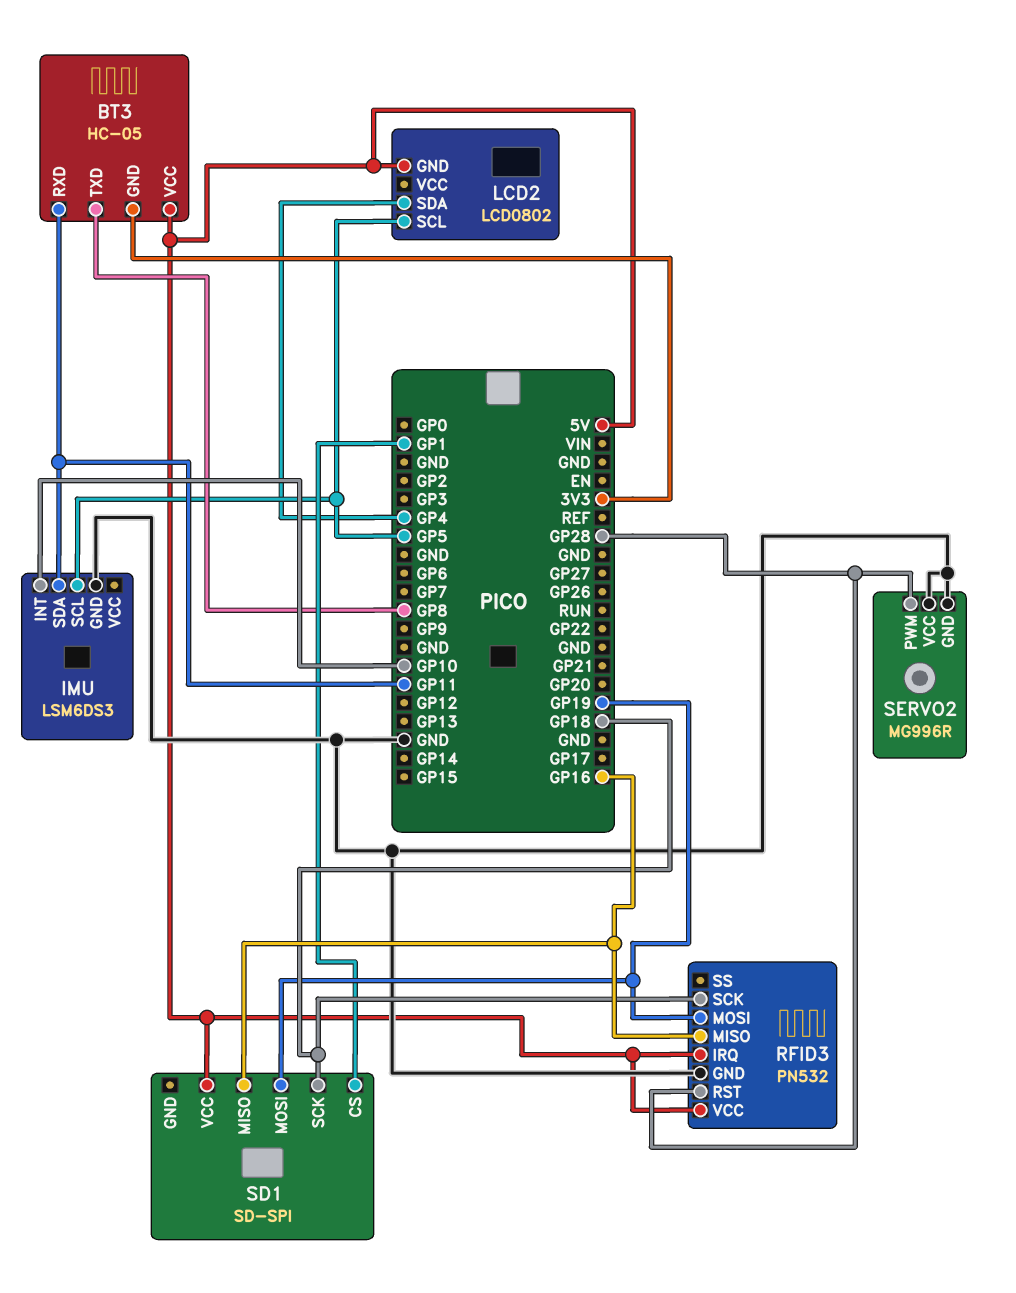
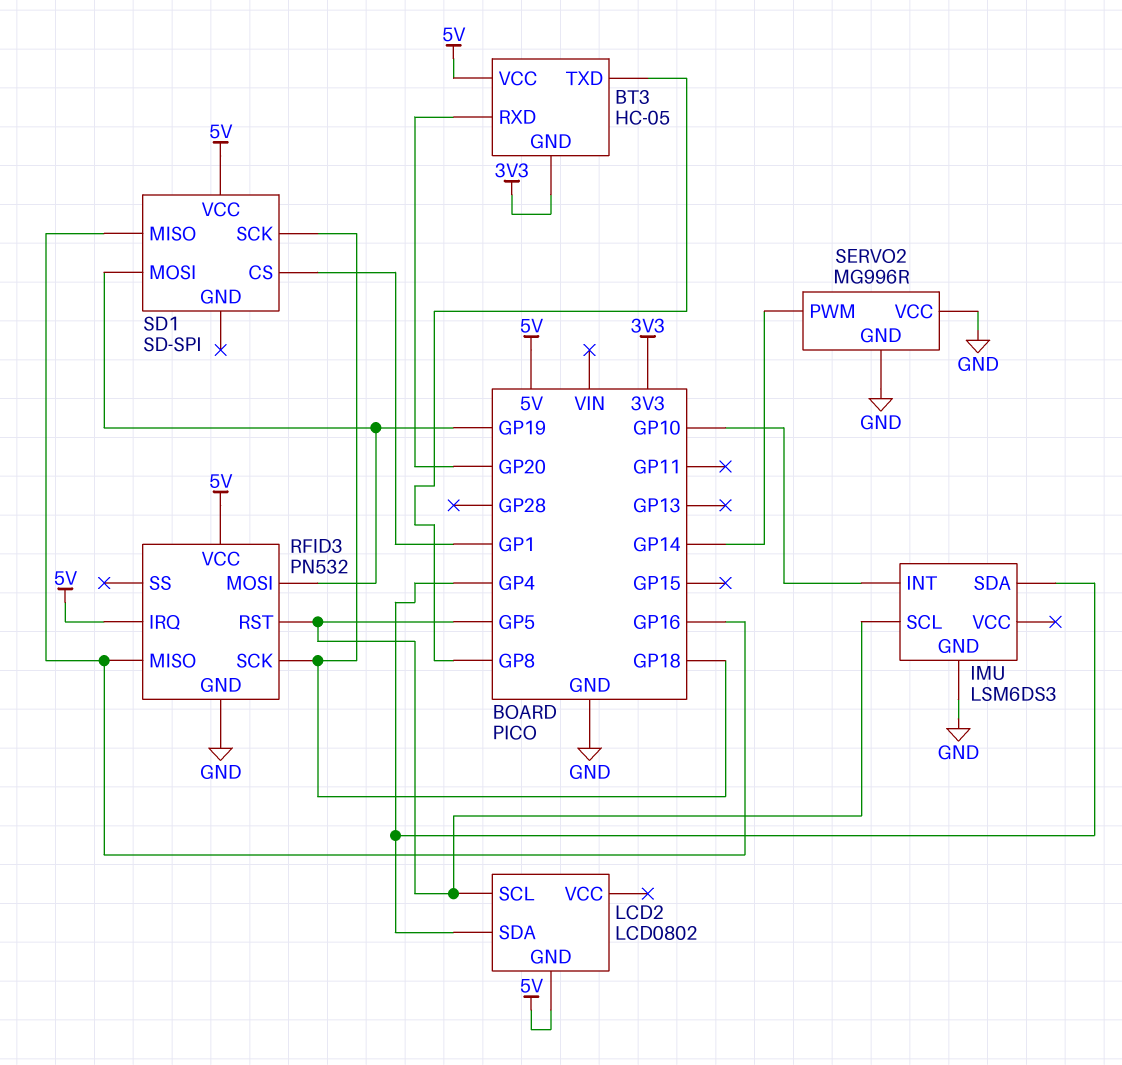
BT3 pin RXD: GP11 -> GP20
IMU pin SDA: GP11 -> GP4
RFID3 pin RST: GP28 -> GP5
SERVO2 pin PWM: GP28 -> GP14

